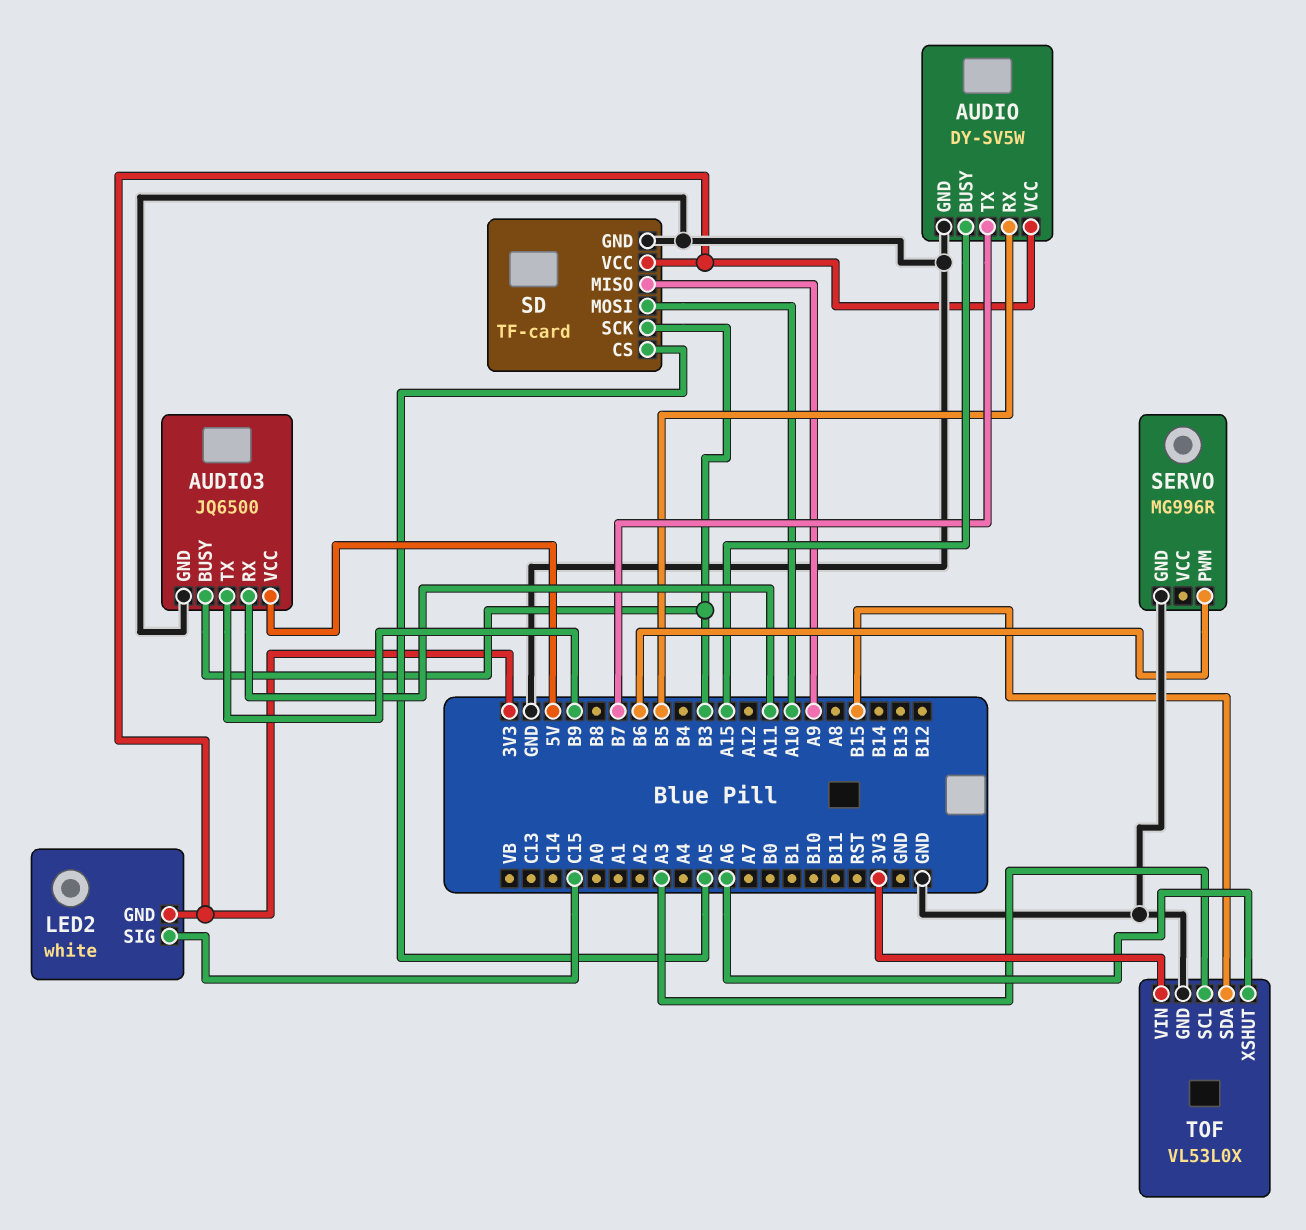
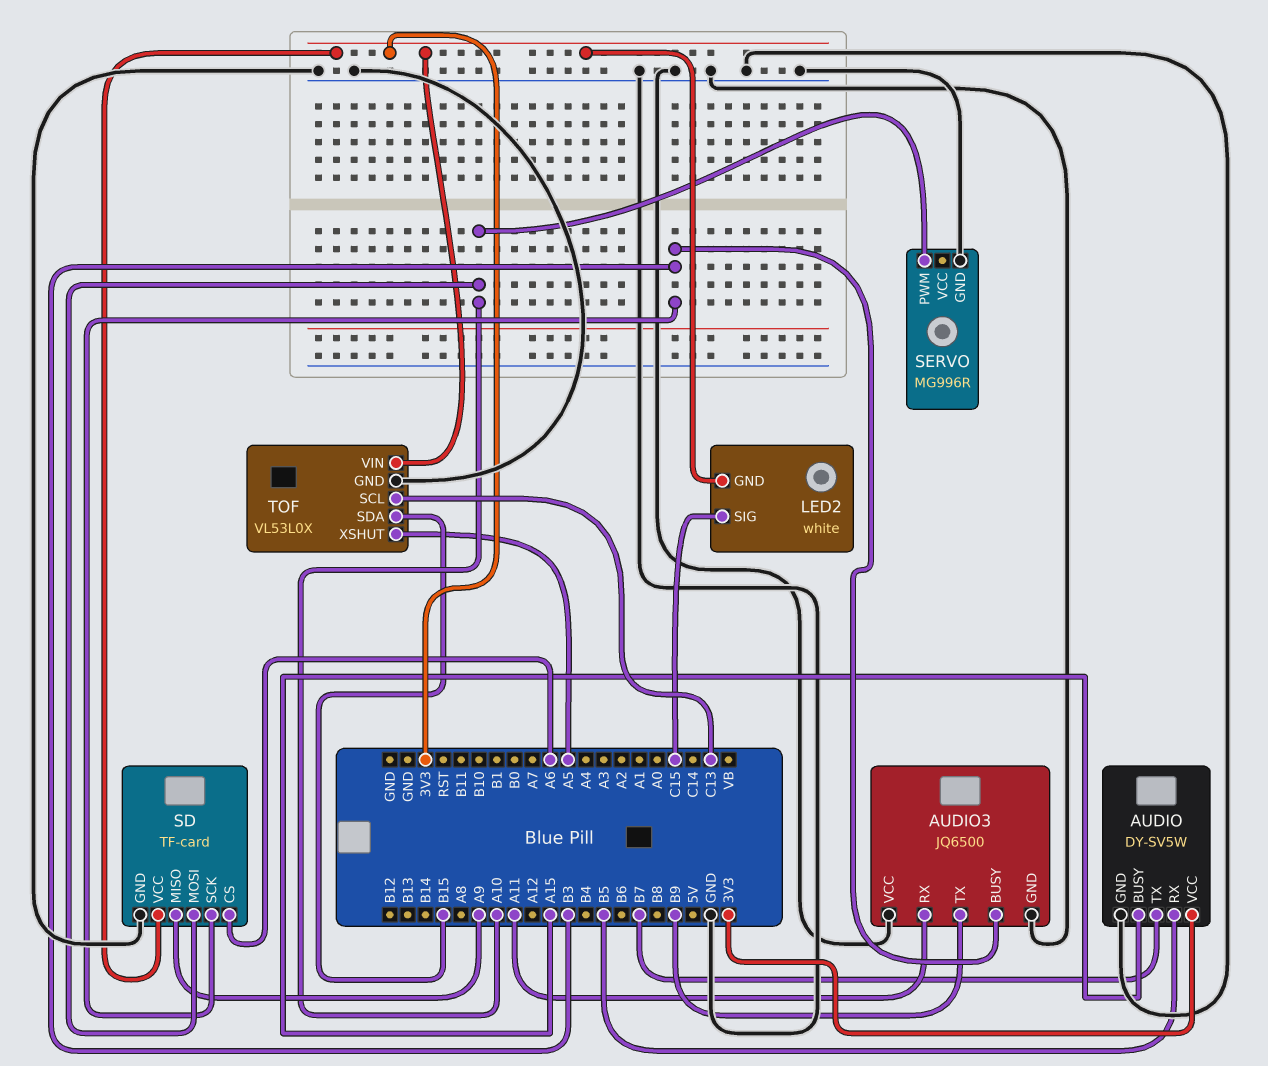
AUDIO3 pin VCC: 5V -> GND
SD pin CS: A5 -> A6
SERVO pin PWM: B6 -> A10
TOF pin SCL: A3 -> C13
TOF pin XSHUT: A6 -> A5

